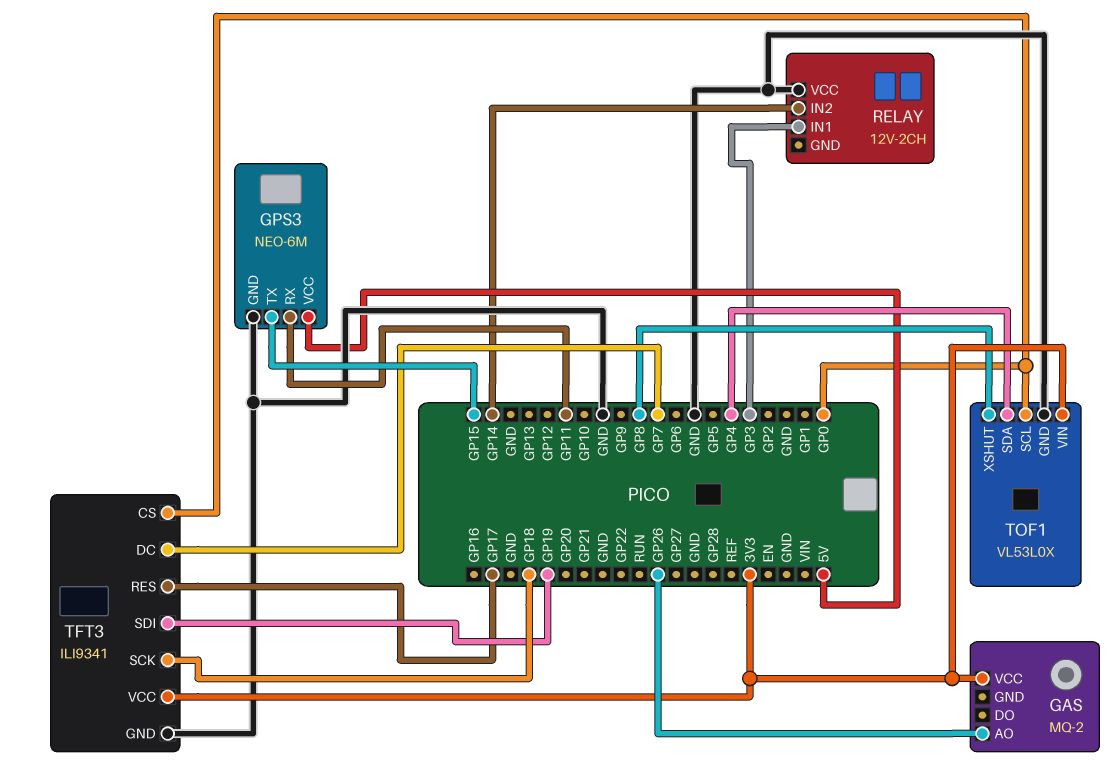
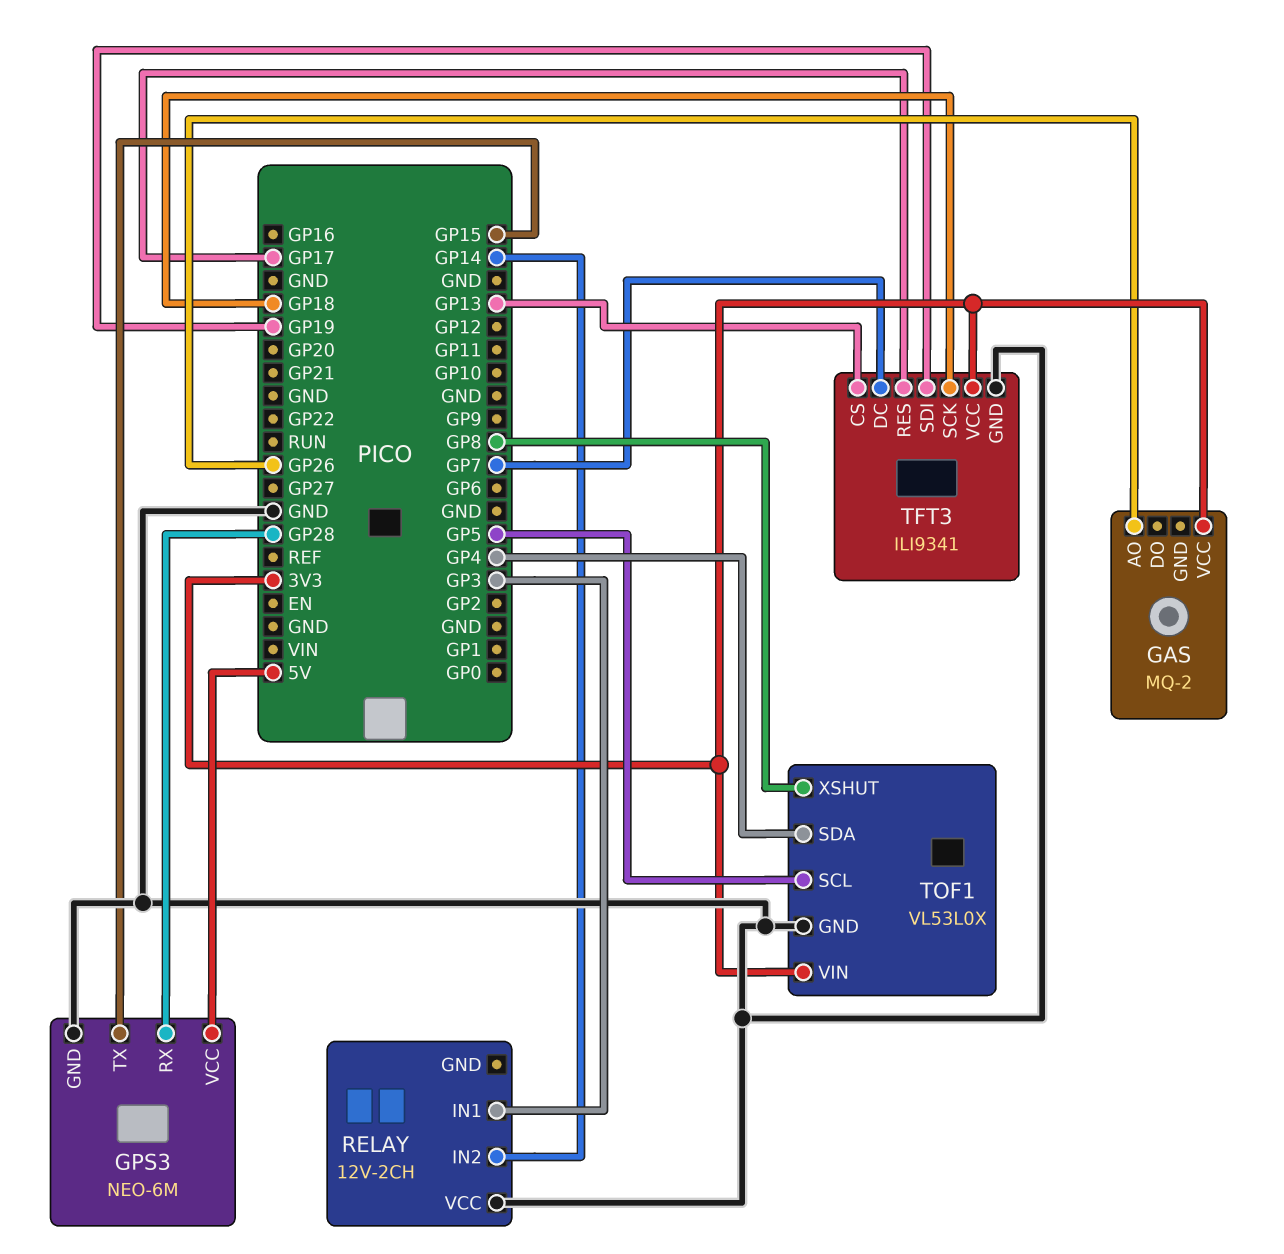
GPS3 pin RX: GP11 -> GP28
TFT3 pin CS: GP0 -> GP13
TOF1 pin SCL: GP0 -> GP5

